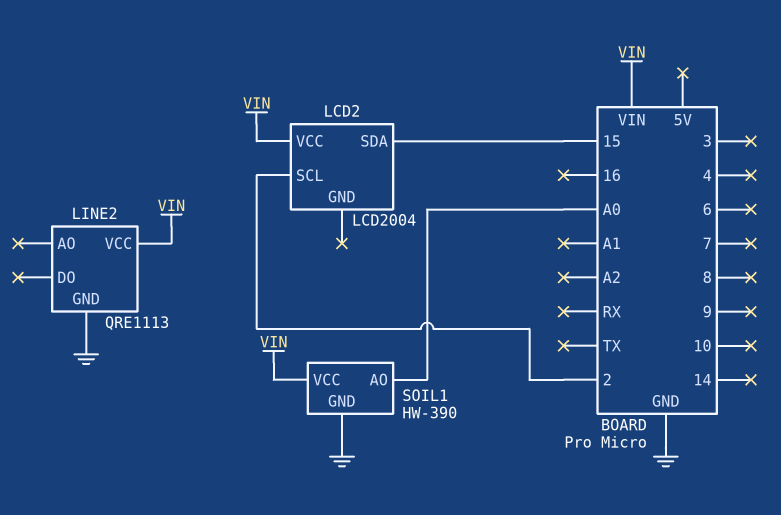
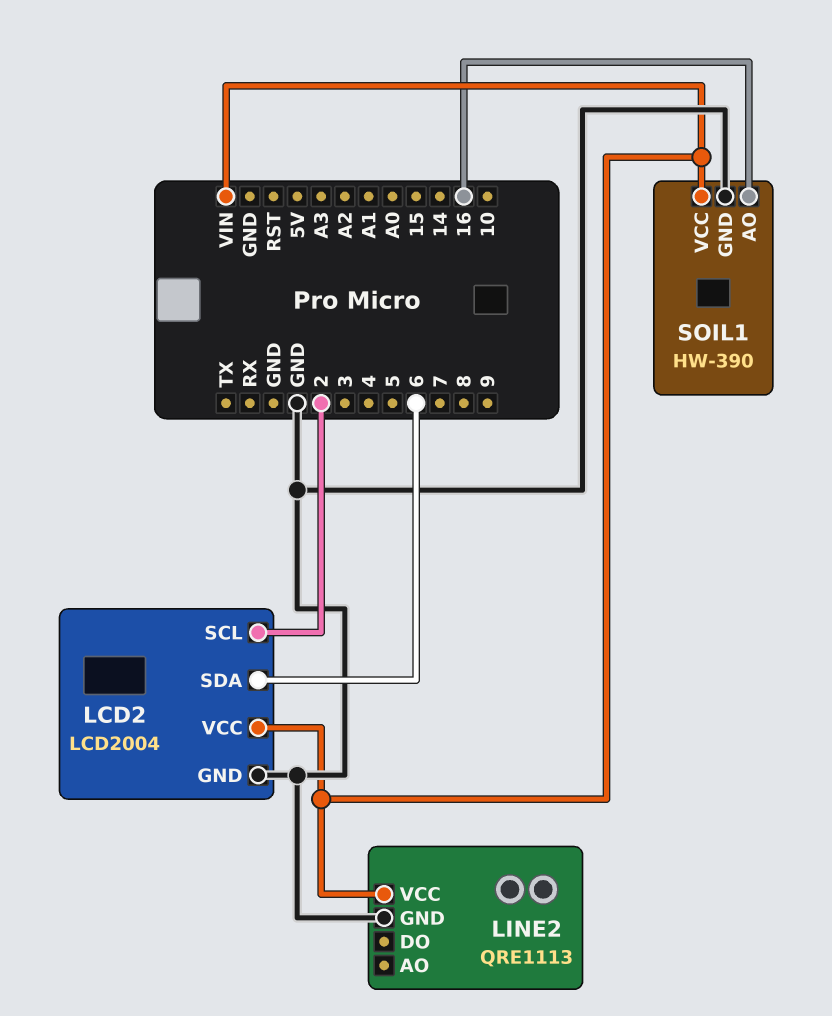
LCD2 pin GND: none -> GND
LCD2 pin SDA: 15 -> 6
SOIL1 pin AO: A0 -> 16

